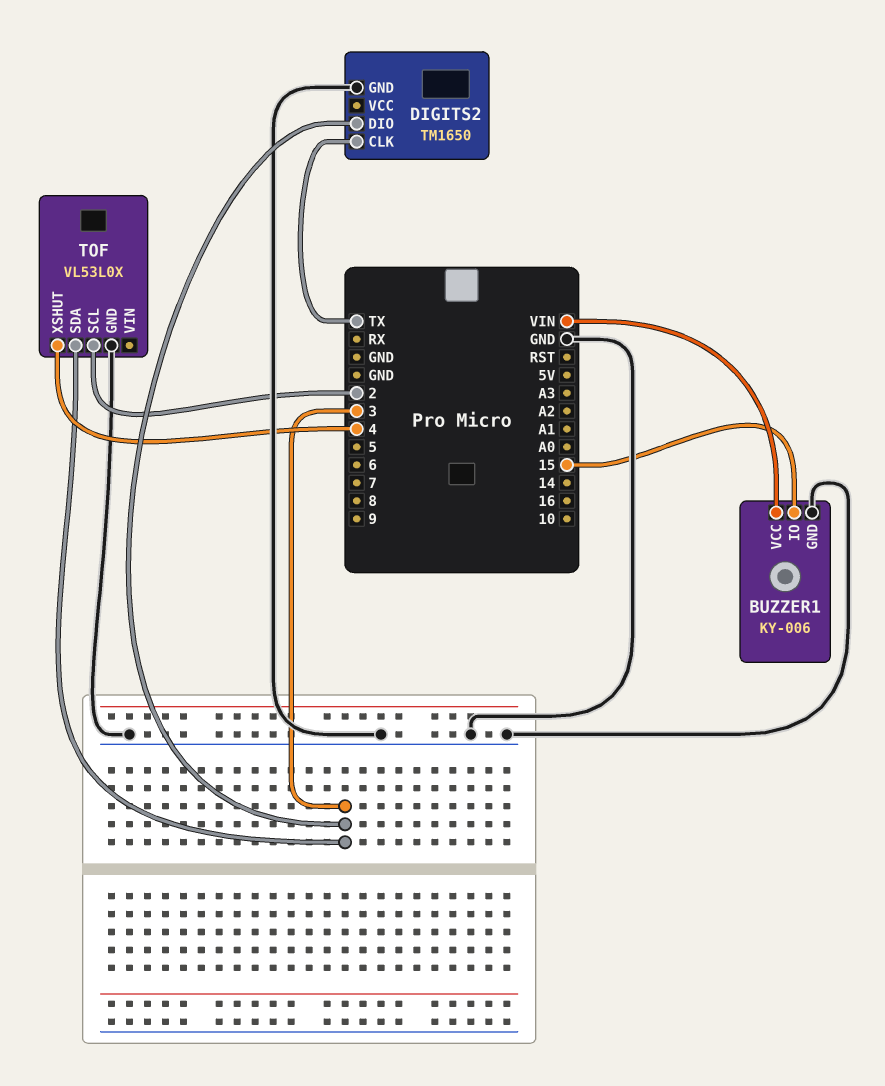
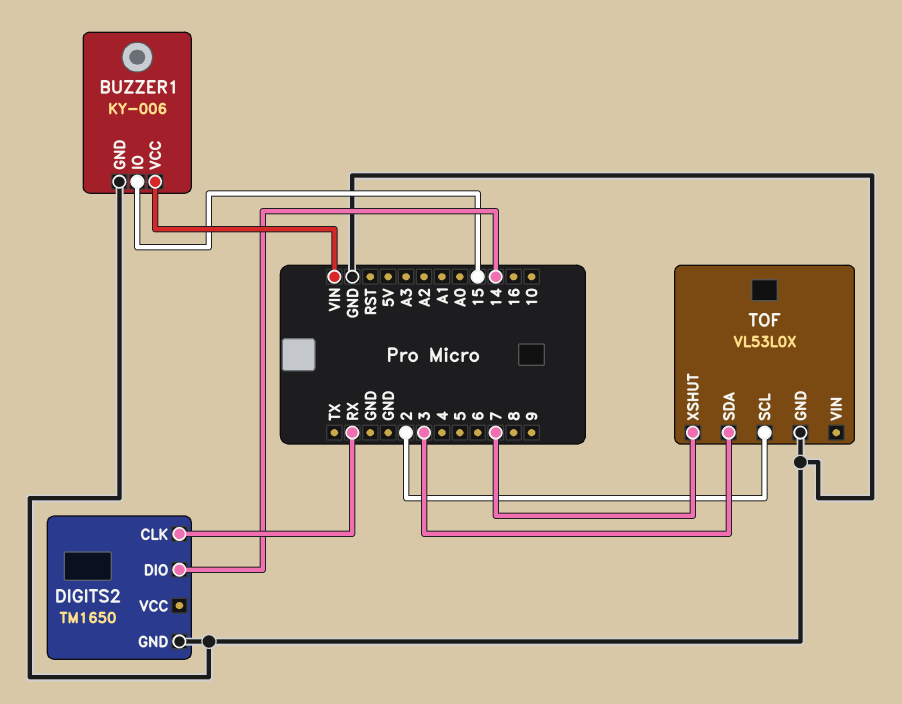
DIGITS2 pin CLK: TX -> RX
DIGITS2 pin DIO: 3 -> 14
TOF pin XSHUT: 4 -> 7

